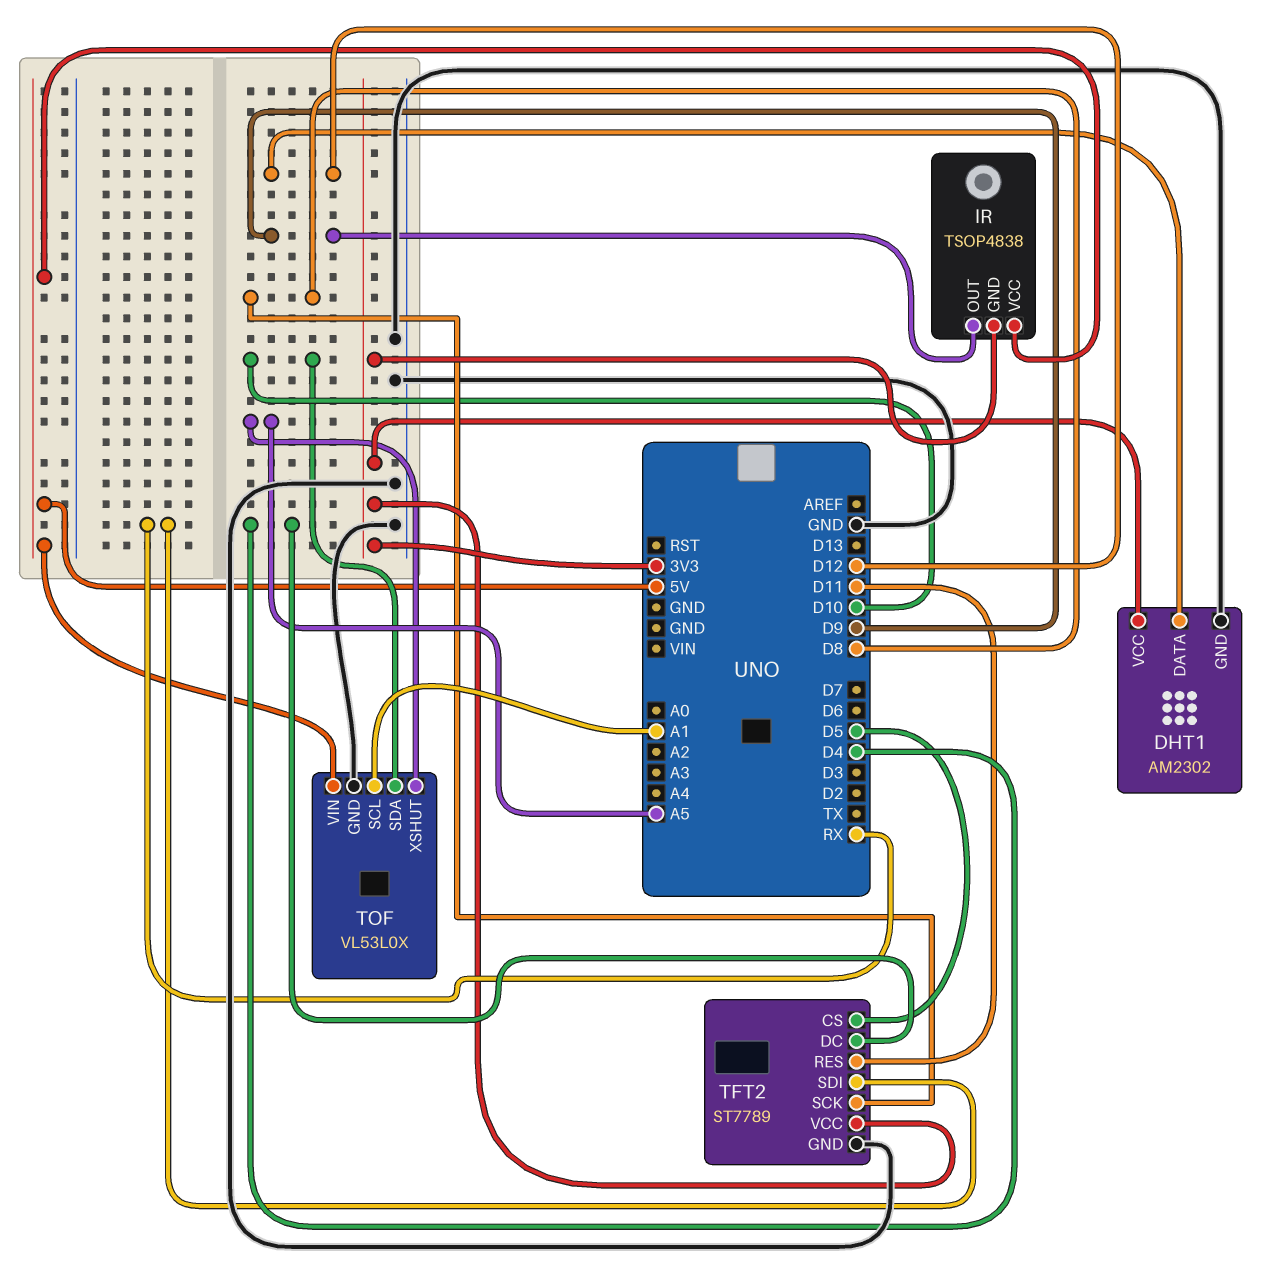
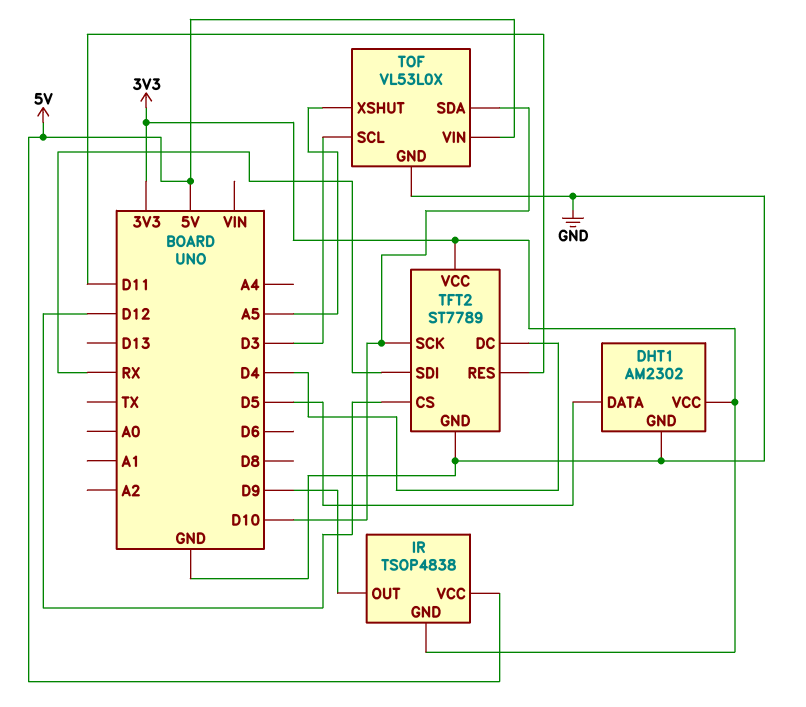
DHT1 pin DATA: D12 -> D5
TFT2 pin CS: D5 -> D12
TFT2 pin SCK: D8 -> D10
TOF pin SCL: A1 -> D3

